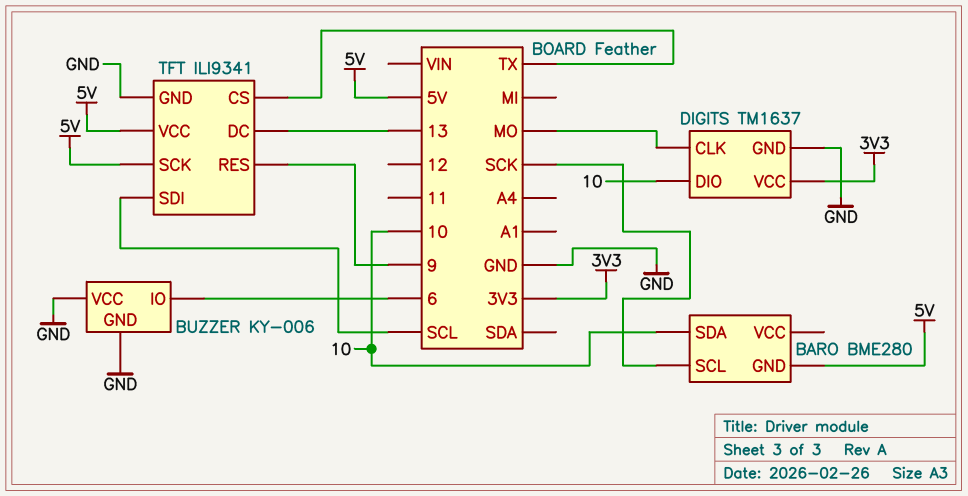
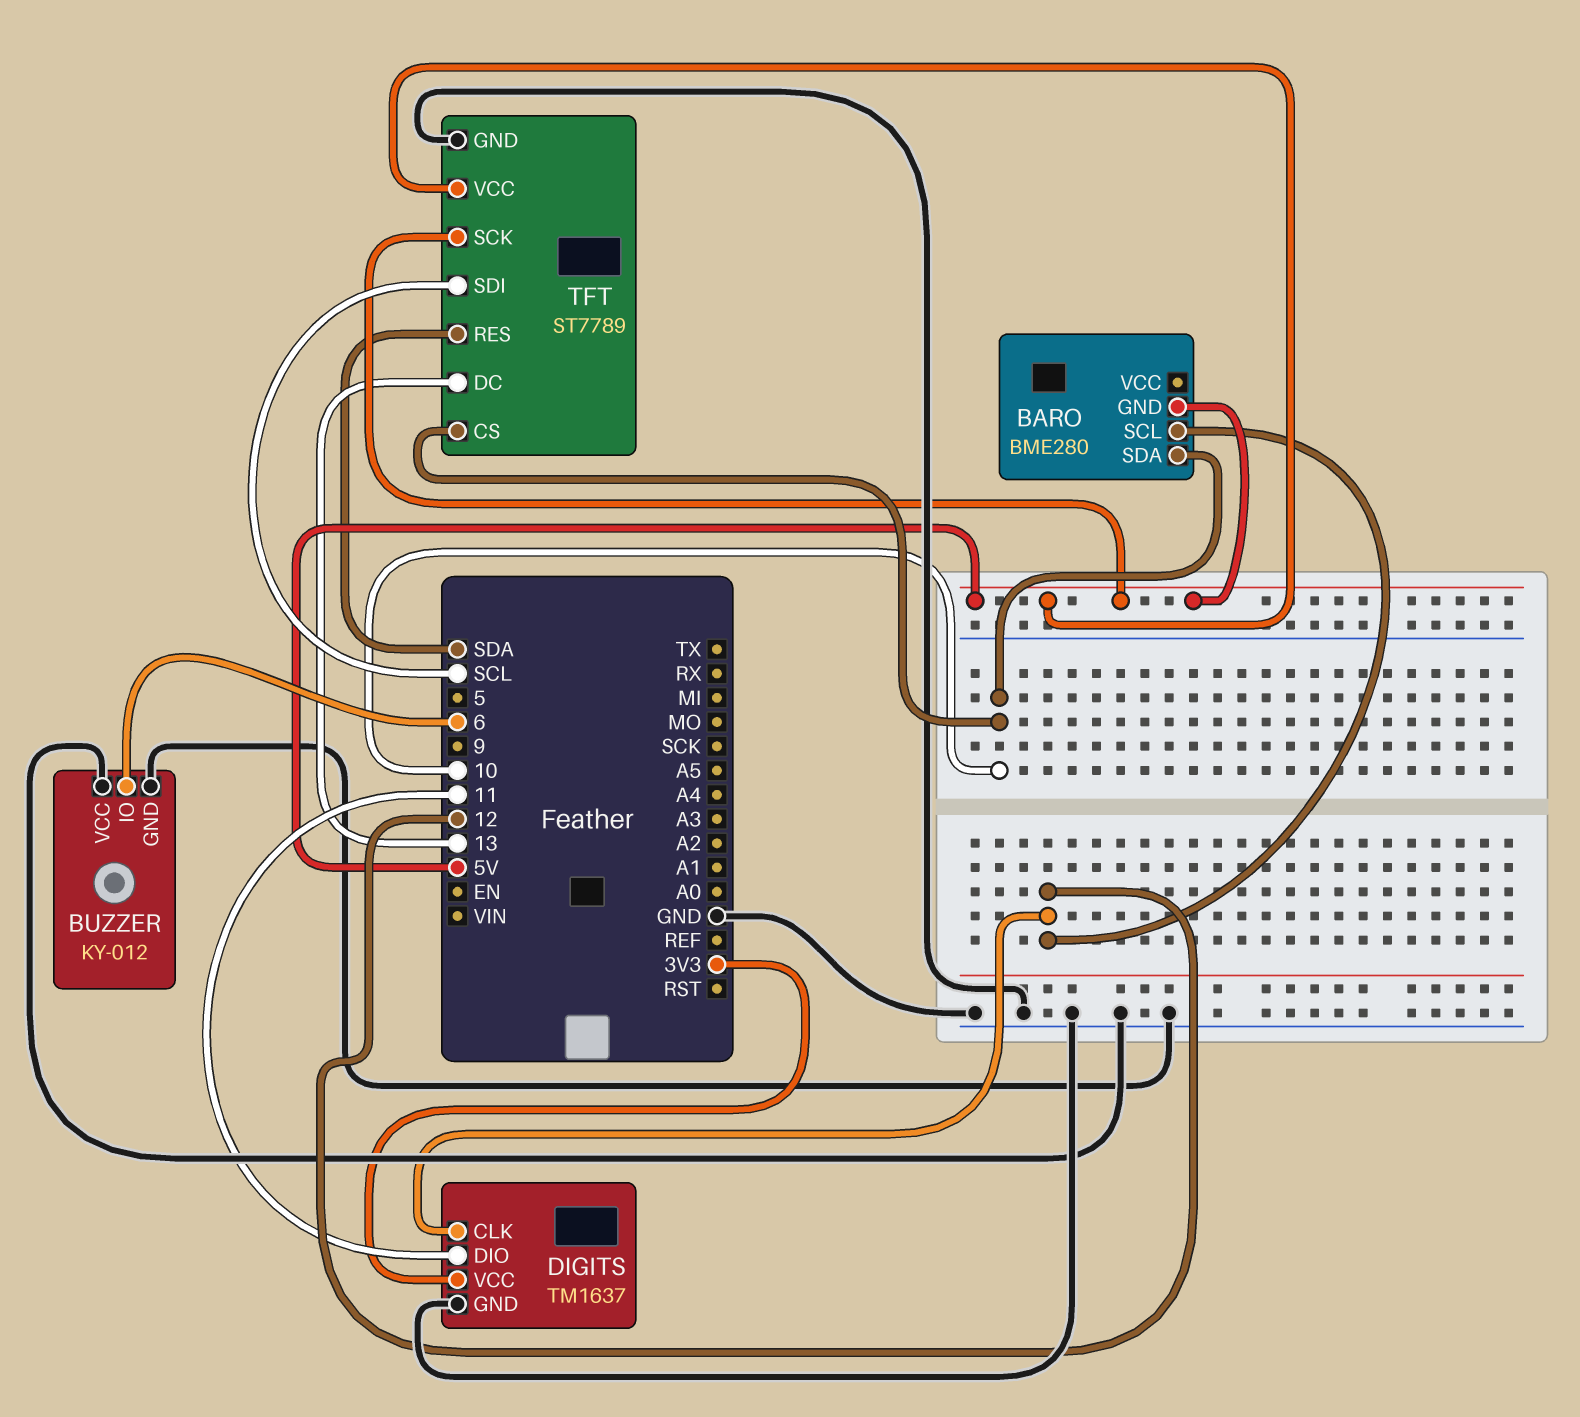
BARO pin SCL: SCK -> 12
BUZZER: KY-006 -> KY-012
DIGITS pin CLK: MO -> 12
DIGITS pin DIO: 10 -> 11
TFT: ILI9341 -> ST7789
TFT pin CS: TX -> 10
TFT pin RES: 9 -> SDA

